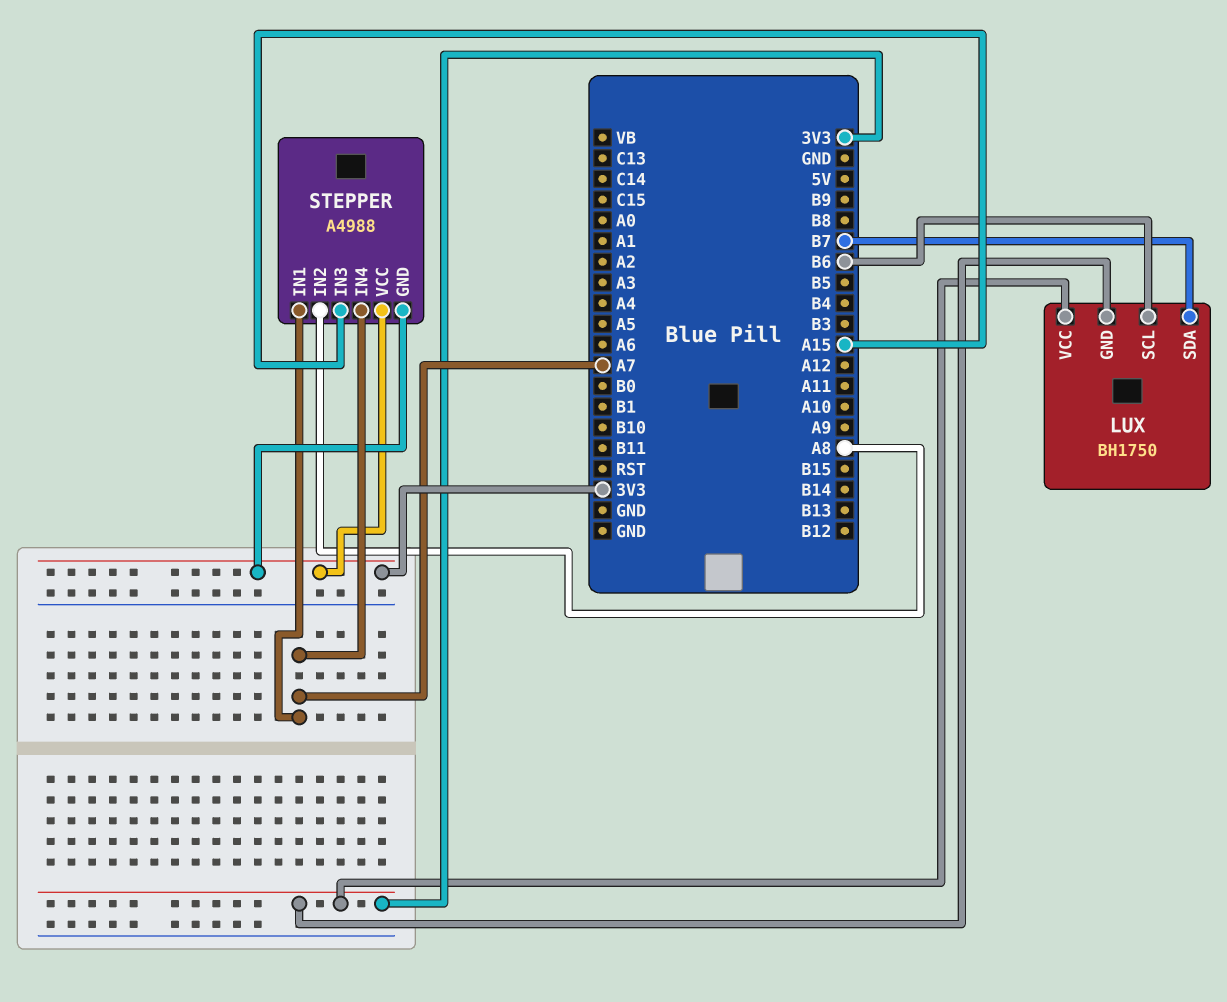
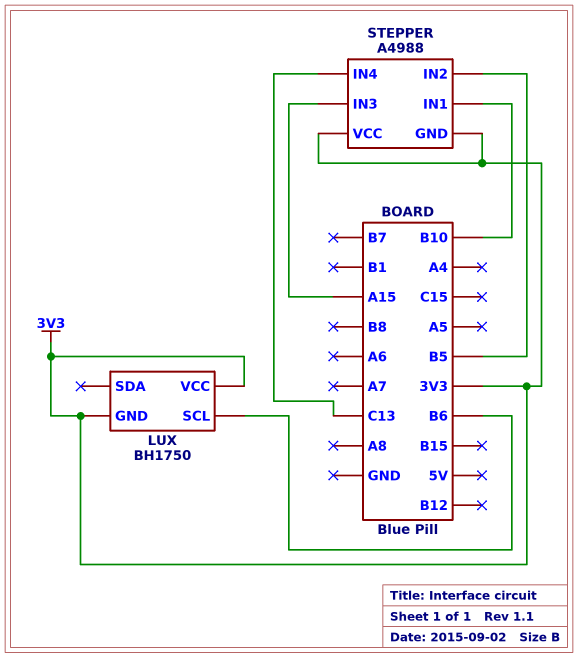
LUX pin SDA: B7 -> none
STEPPER pin IN1: A7 -> B10
STEPPER pin IN2: A8 -> B5
STEPPER pin IN4: A7 -> C13

